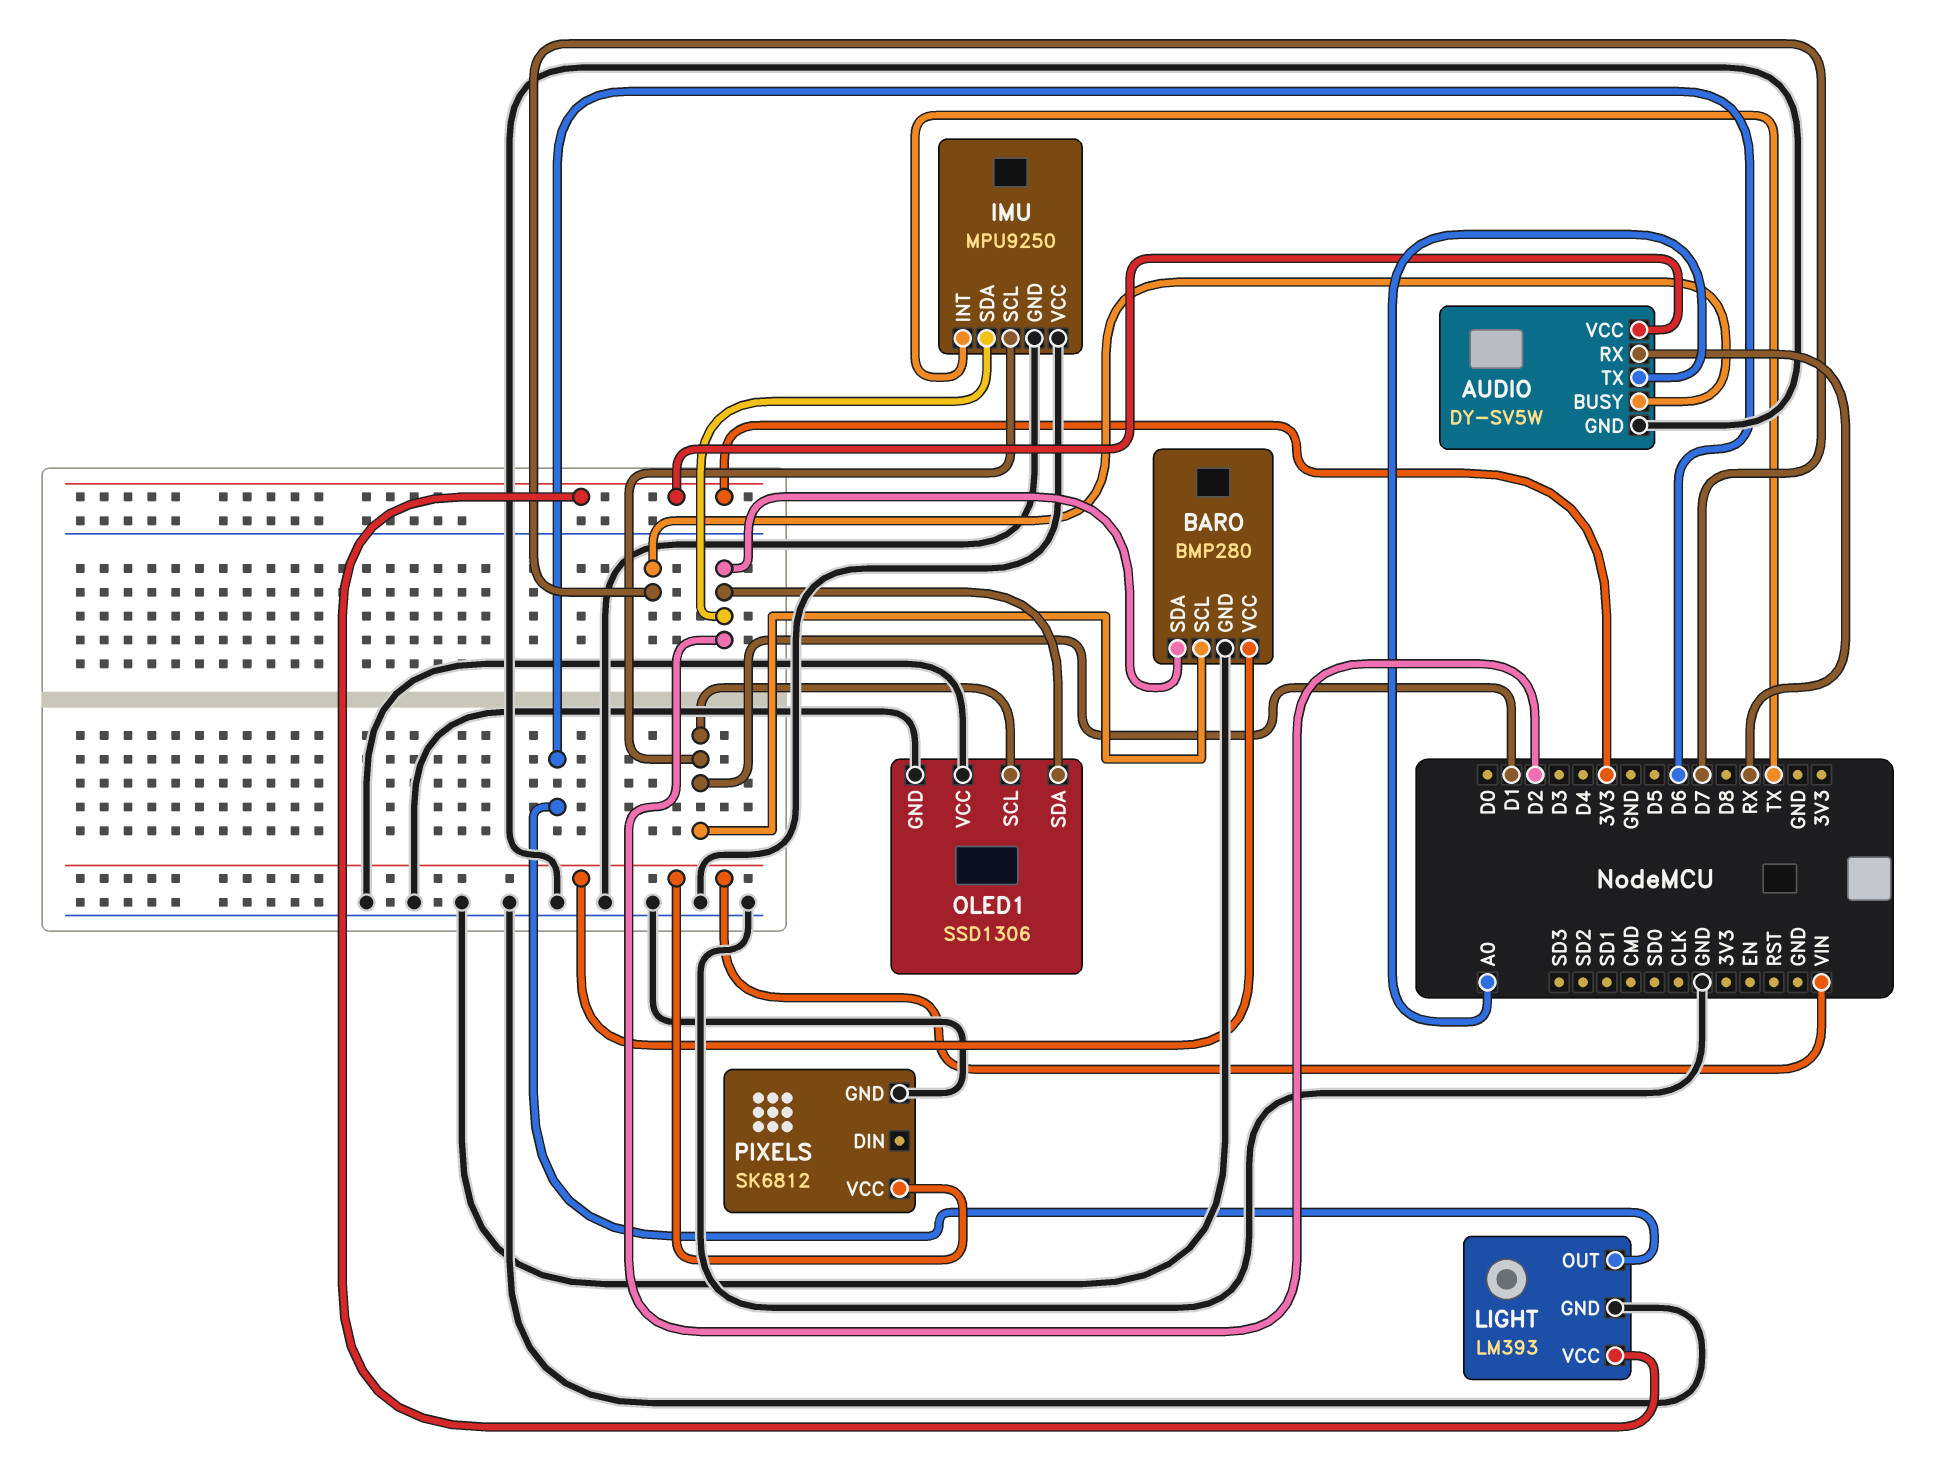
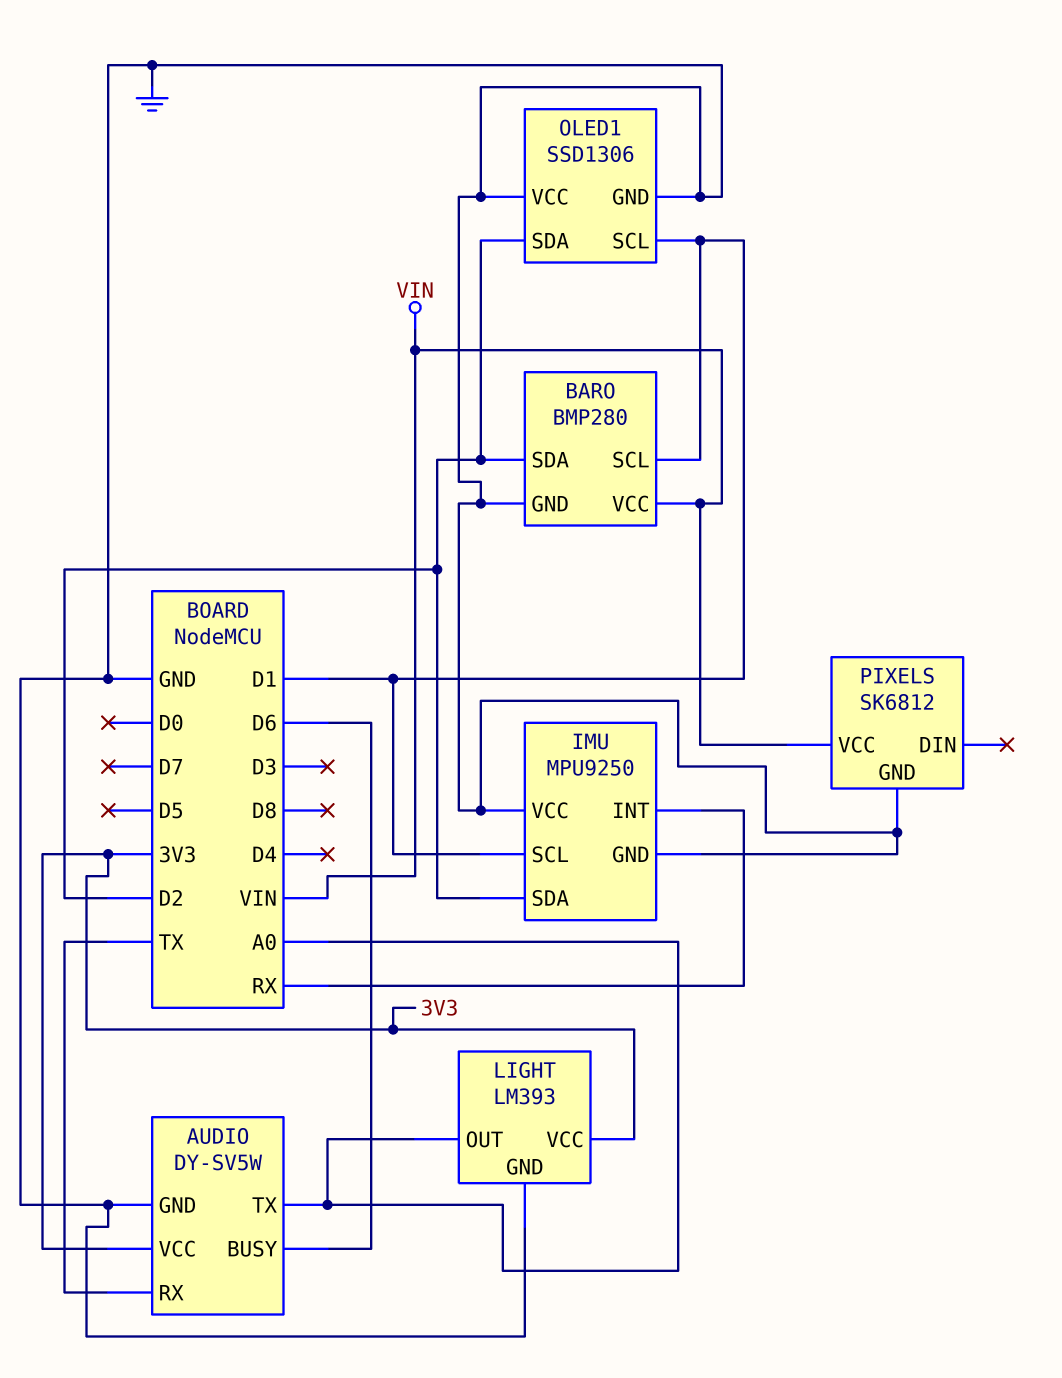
AUDIO pin BUSY: D7 -> D6
AUDIO pin RX: RX -> TX
IMU pin INT: TX -> RX
LIGHT pin OUT: D6 -> A0

